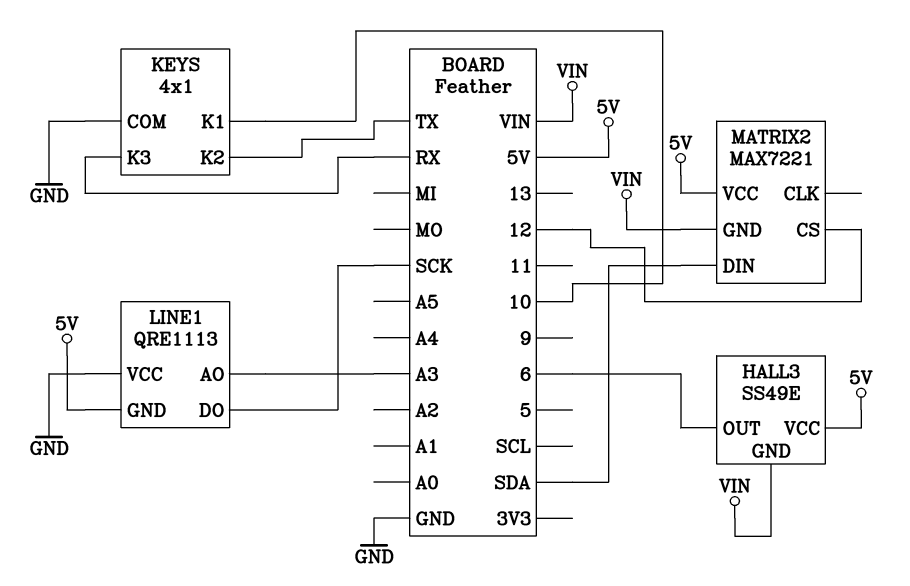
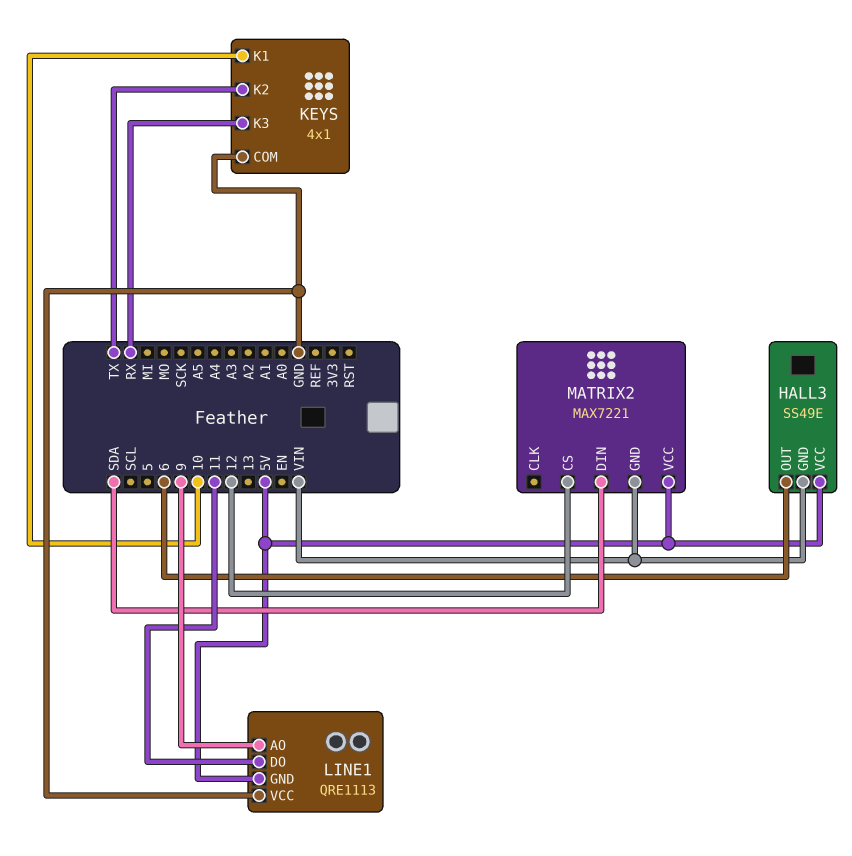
LINE1 pin AO: A3 -> 9
LINE1 pin DO: SCK -> 11

